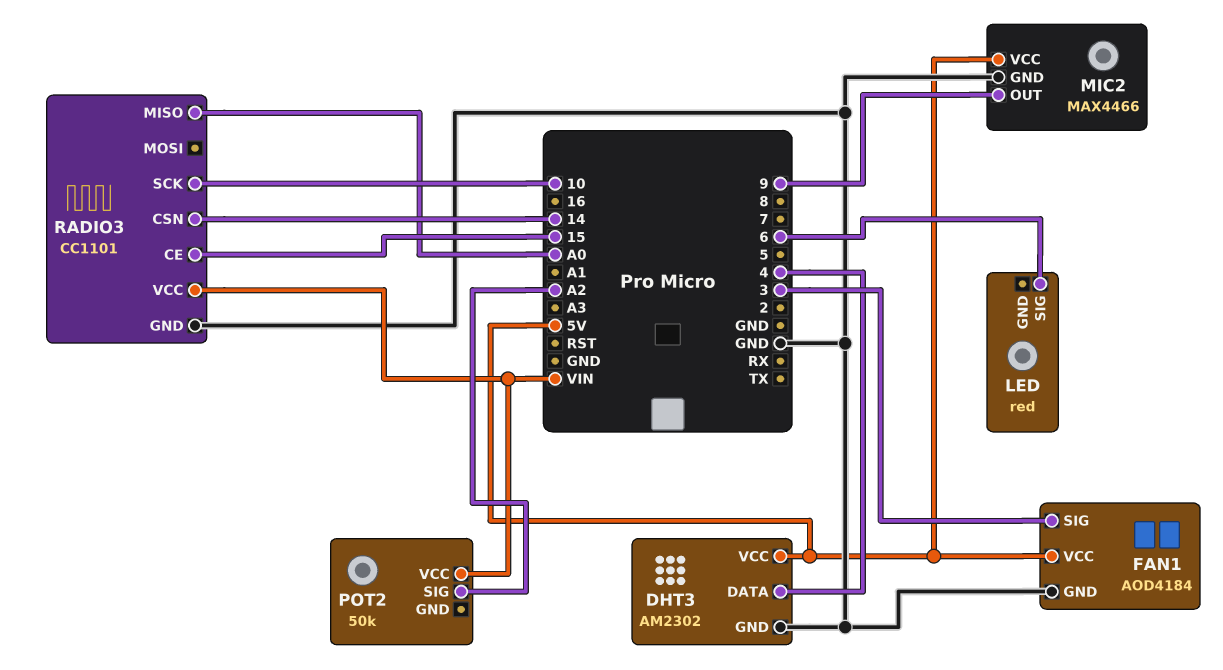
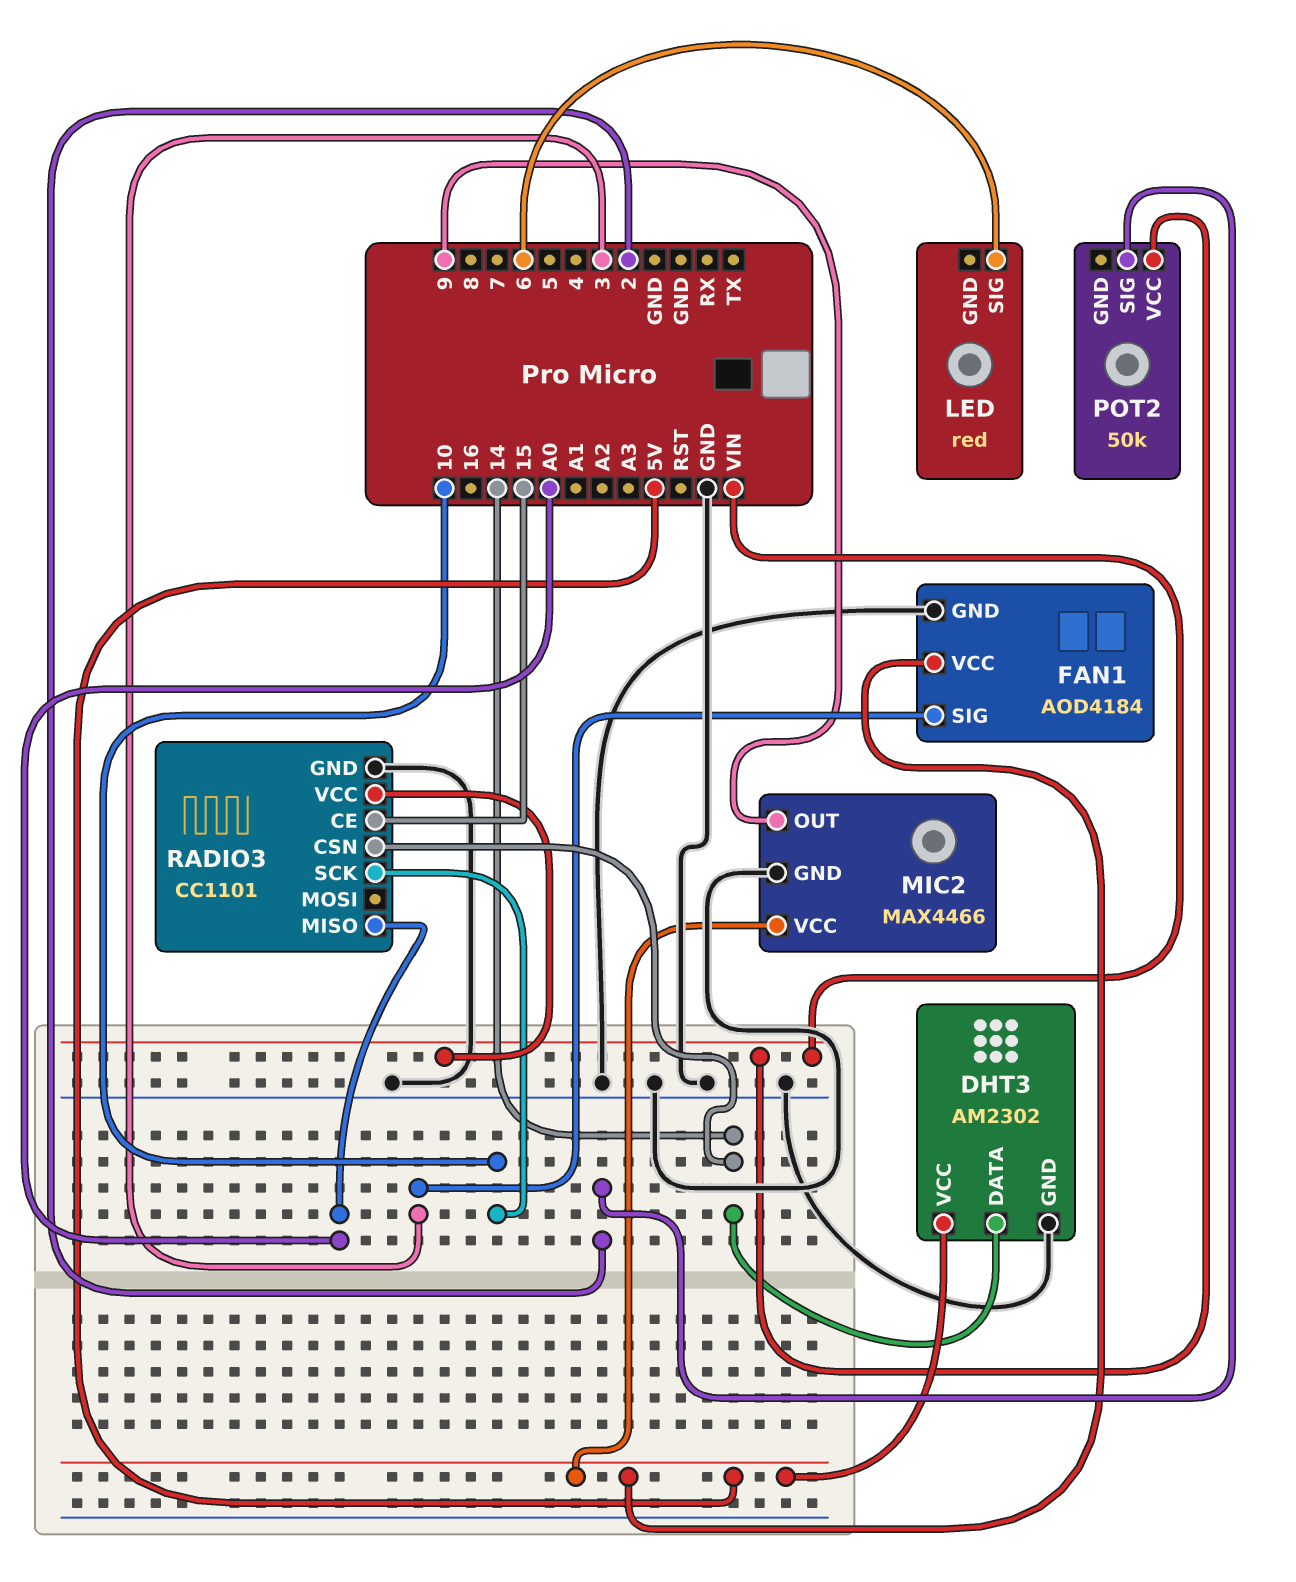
DHT3 pin DATA: 4 -> 14
POT2 pin SIG: A2 -> 2

